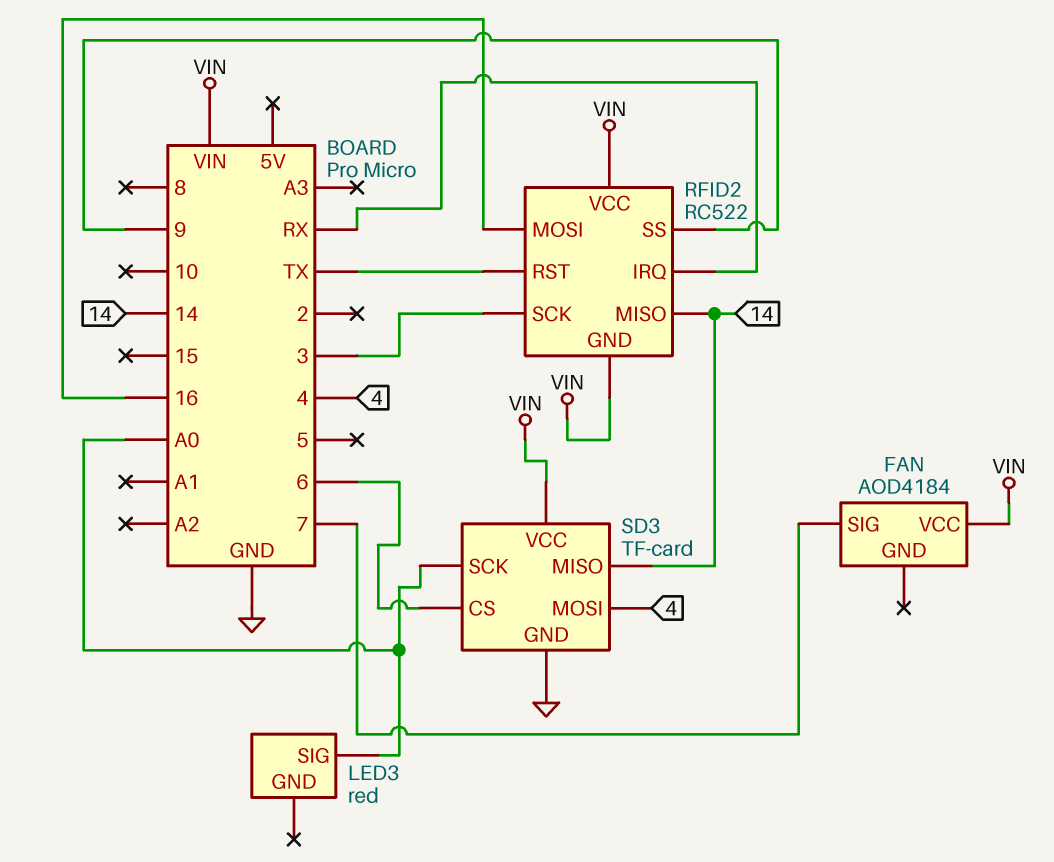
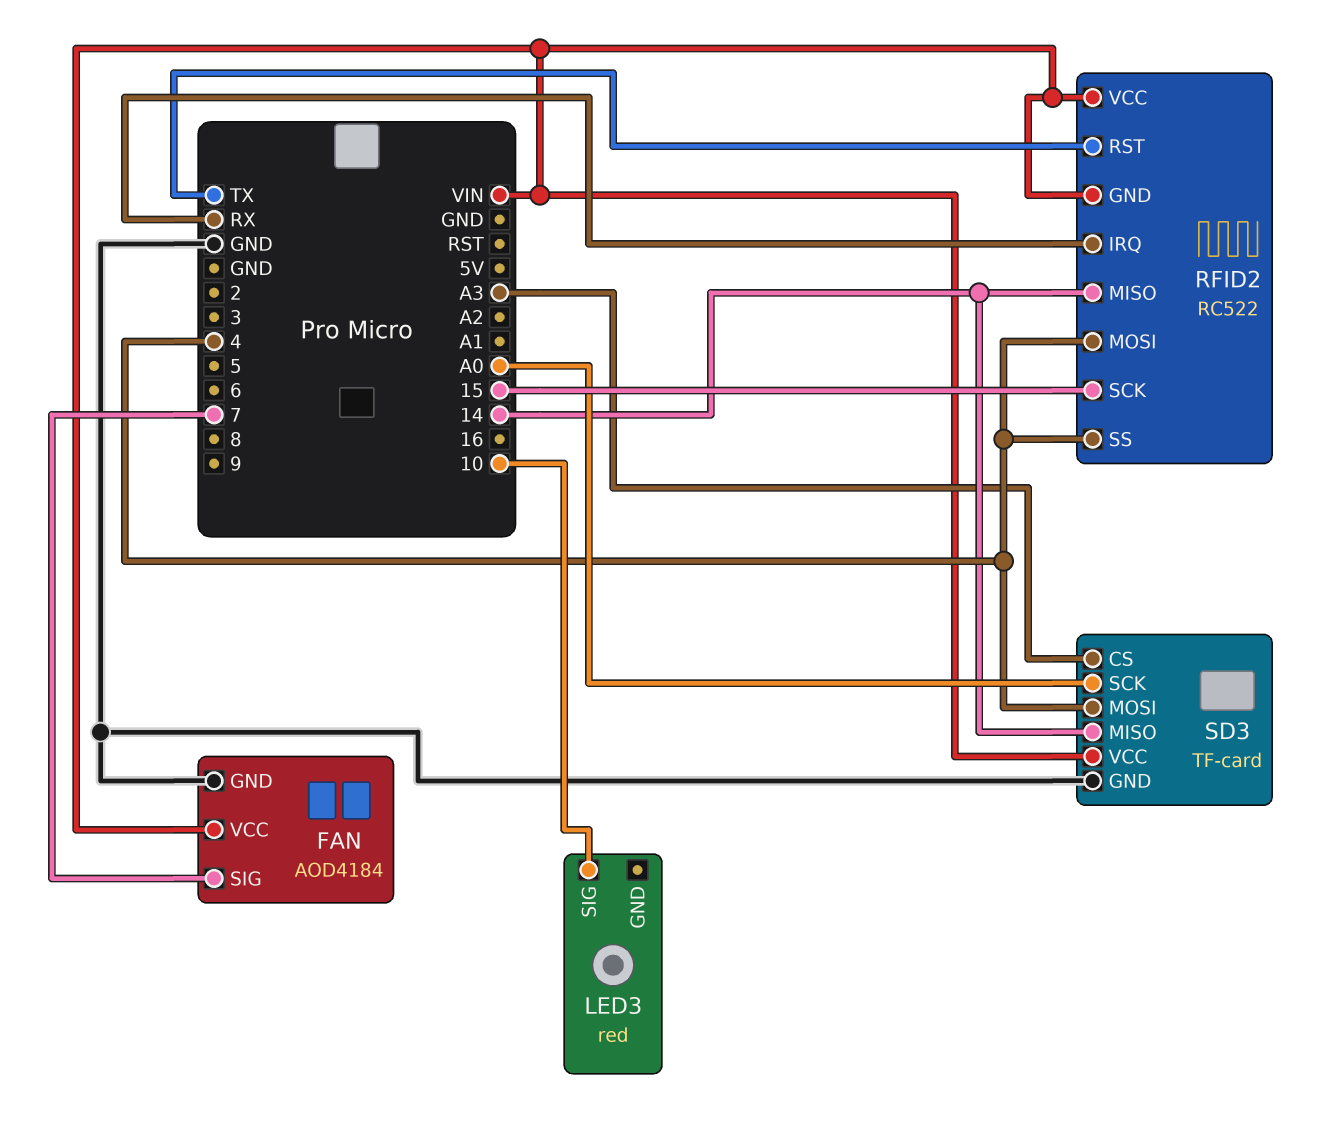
FAN pin GND: none -> GND
LED3 pin SIG: A0 -> 10
RFID2 pin MOSI: 16 -> 4
RFID2 pin SCK: 3 -> 15
RFID2 pin SS: 9 -> 4
SD3 pin CS: 6 -> A3

